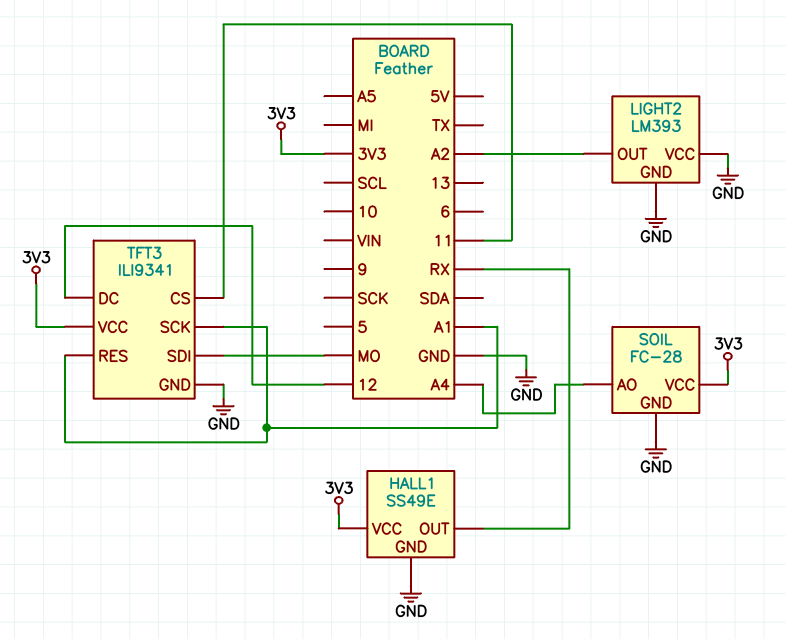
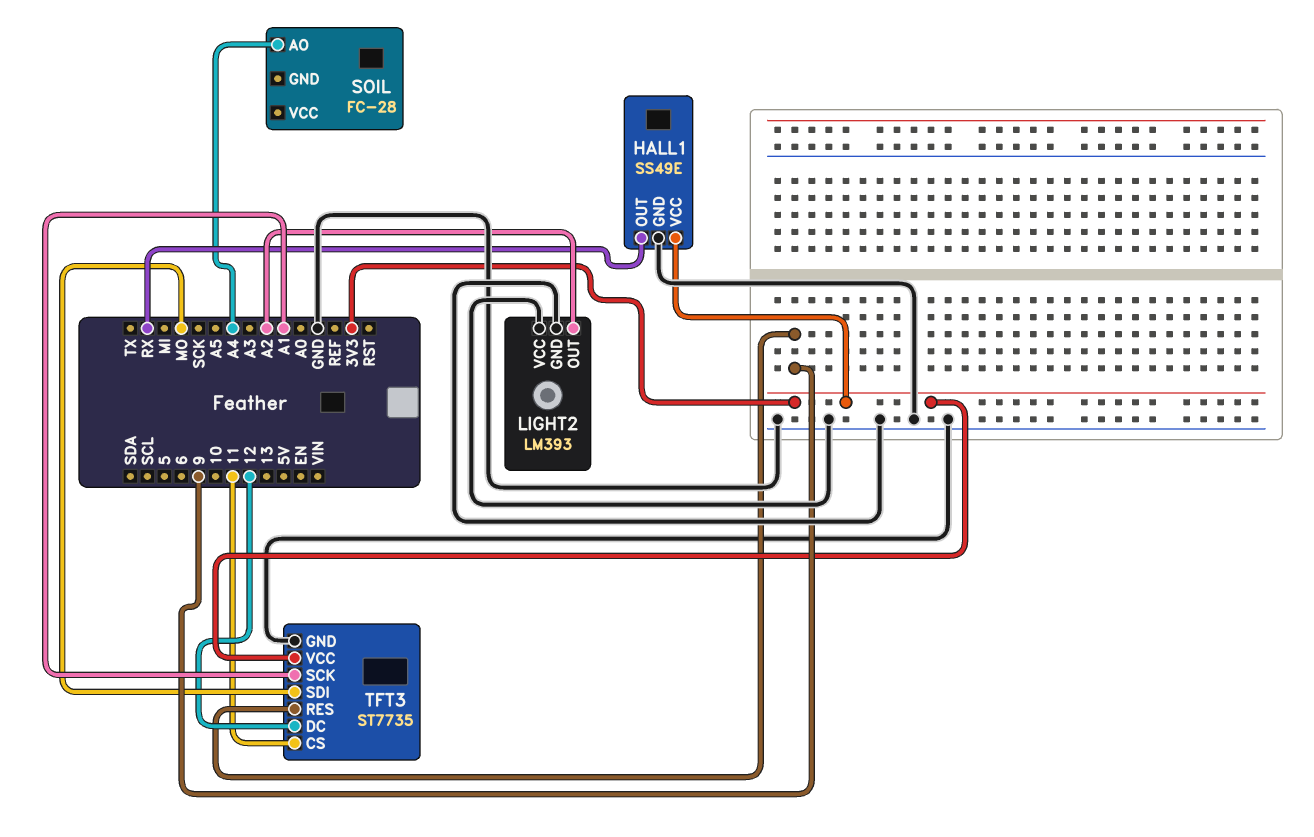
SOIL pin GND: GND -> none
SOIL pin VCC: 3V3 -> none
TFT3: ILI9341 -> ST7735
TFT3 pin RES: A1 -> 9

